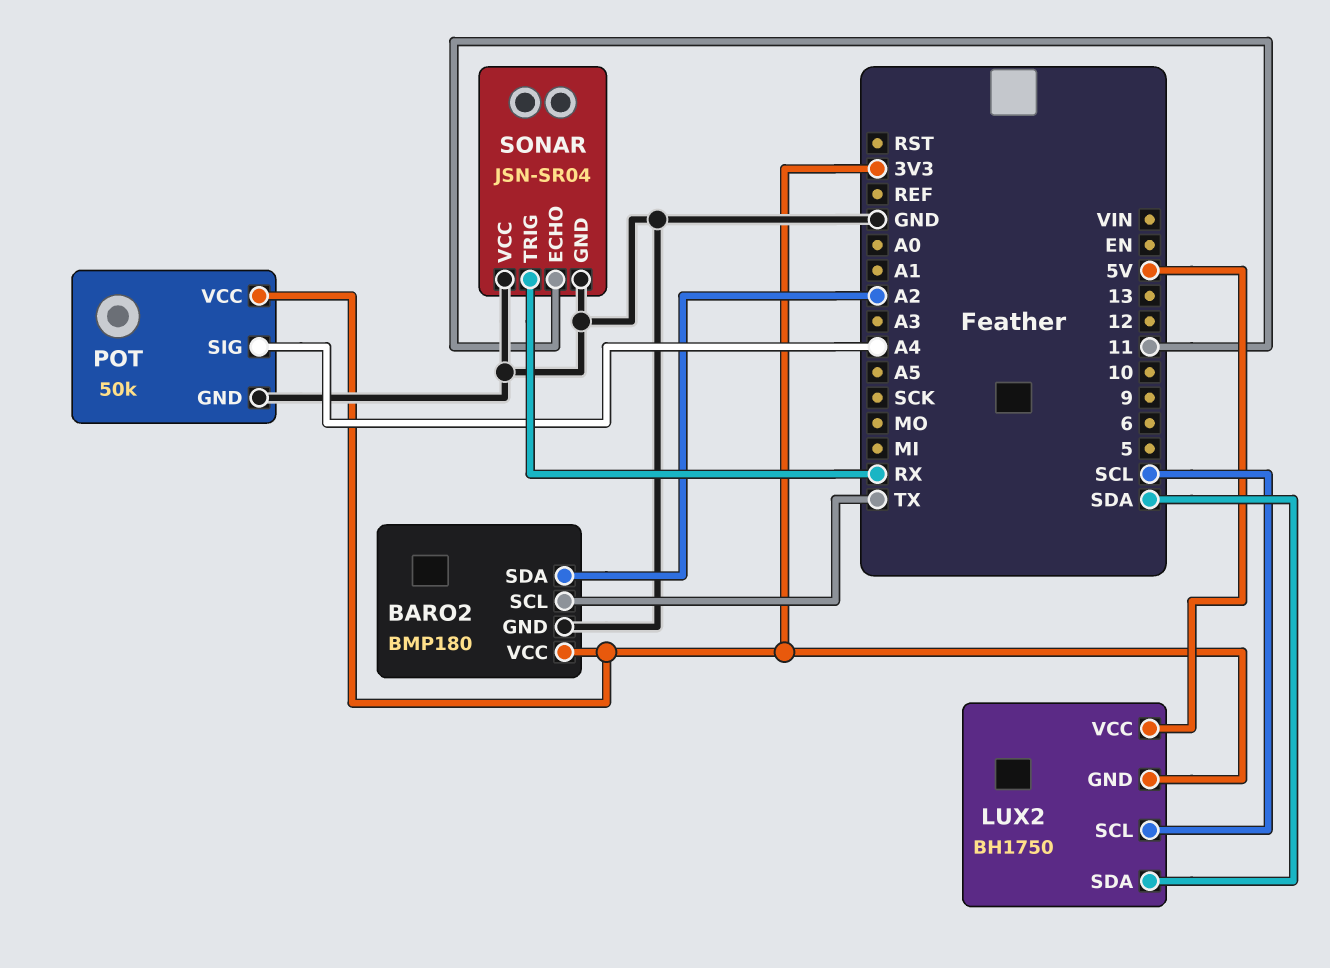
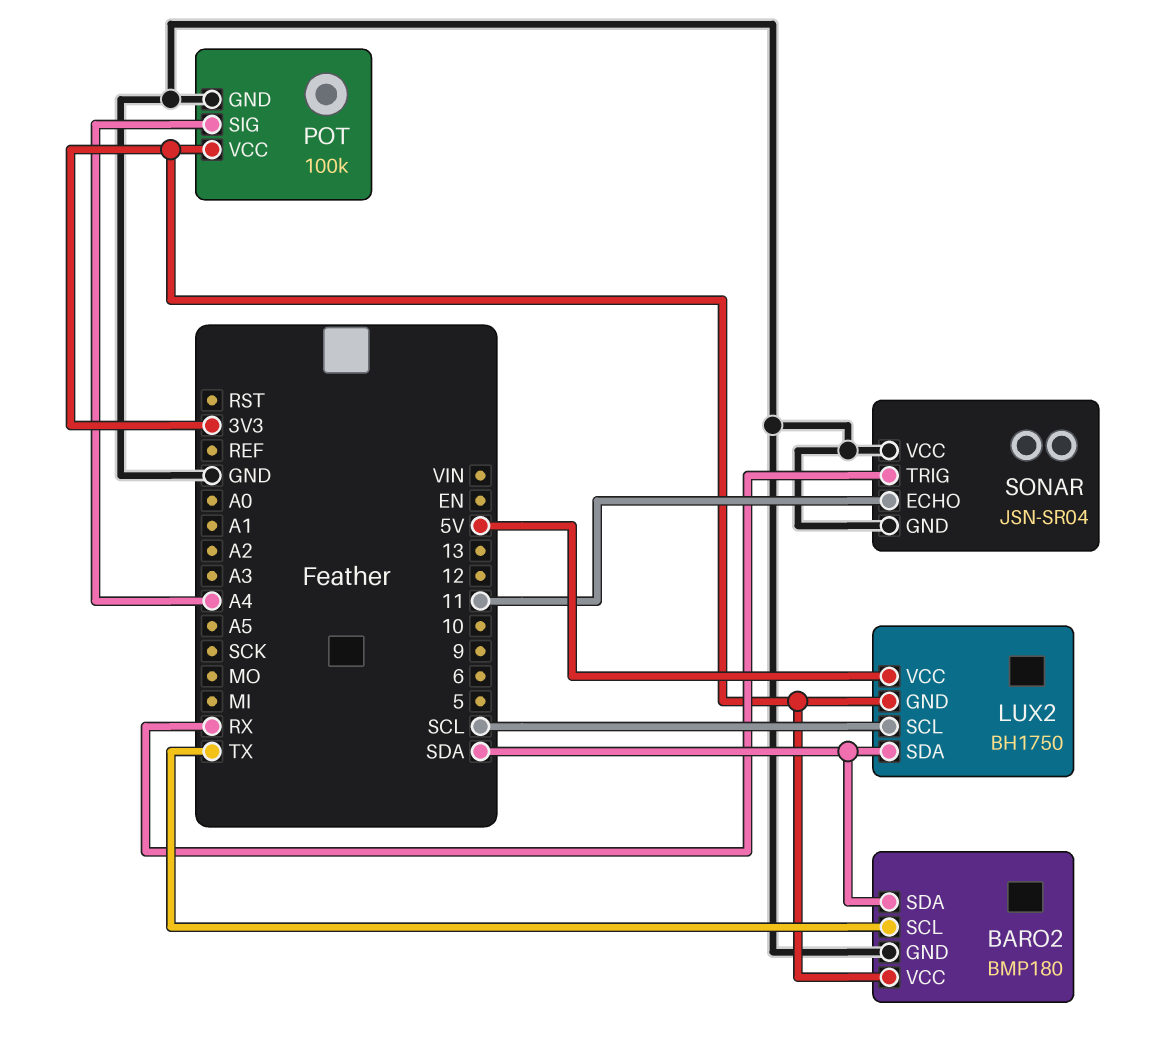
BARO2 pin SDA: A2 -> SDA
POT: 50k -> 100k

